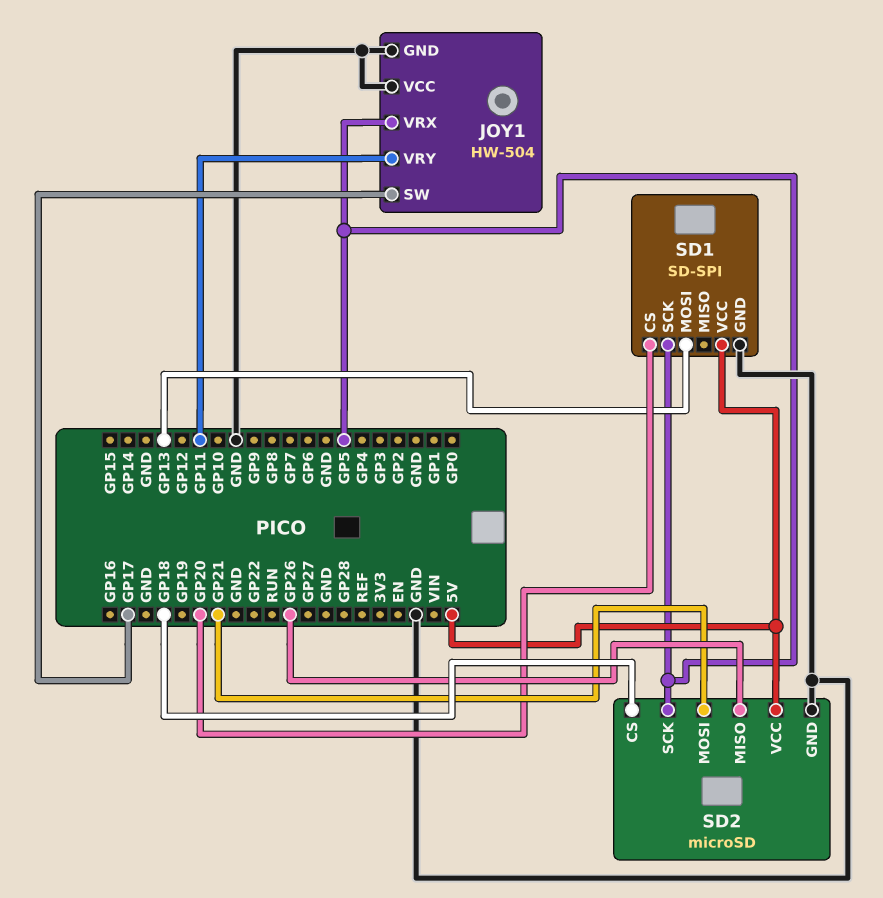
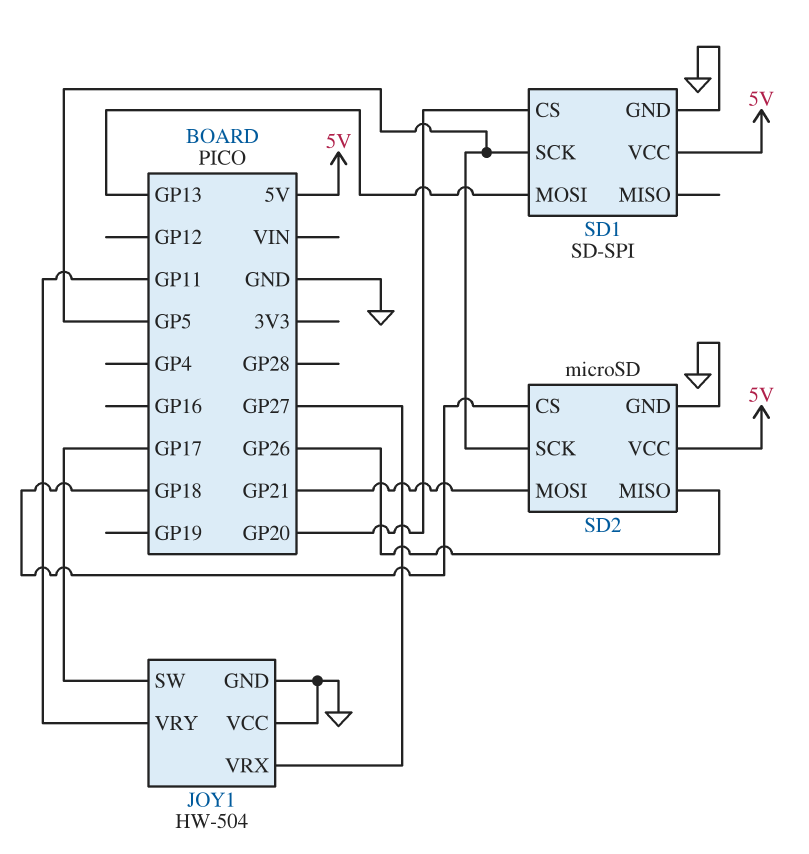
JOY1 pin VRX: GP5 -> GP27

